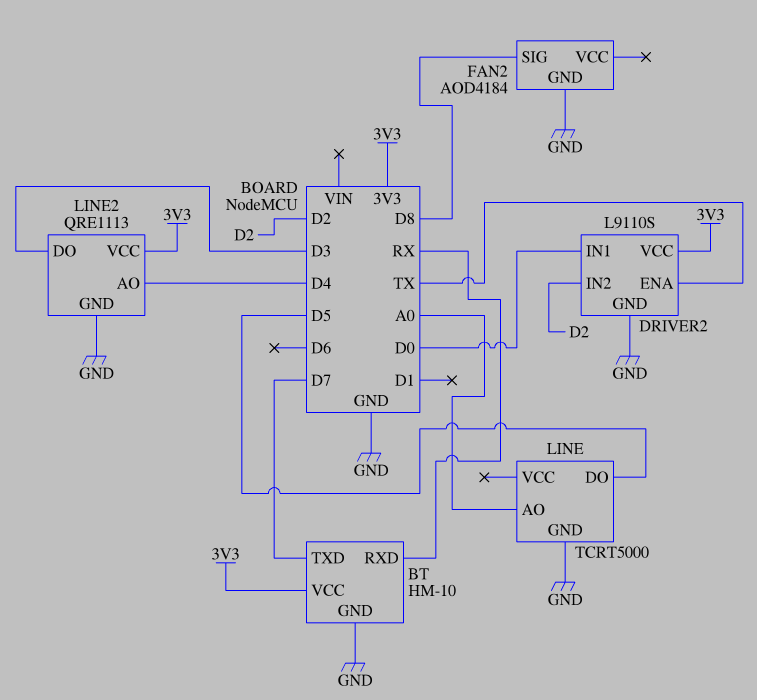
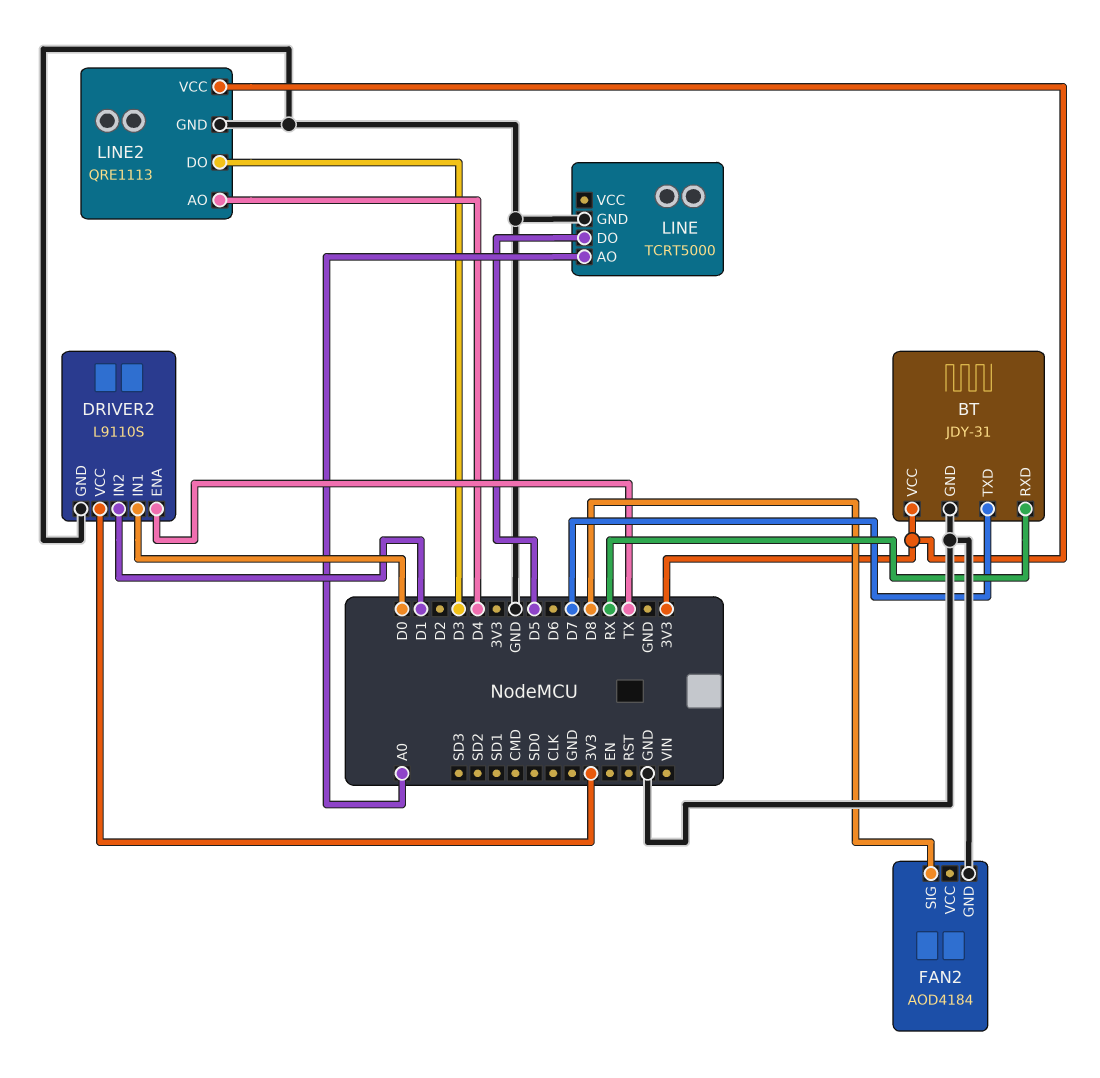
BT: HM-10 -> JDY-31
DRIVER2 pin IN2: D2 -> D1

